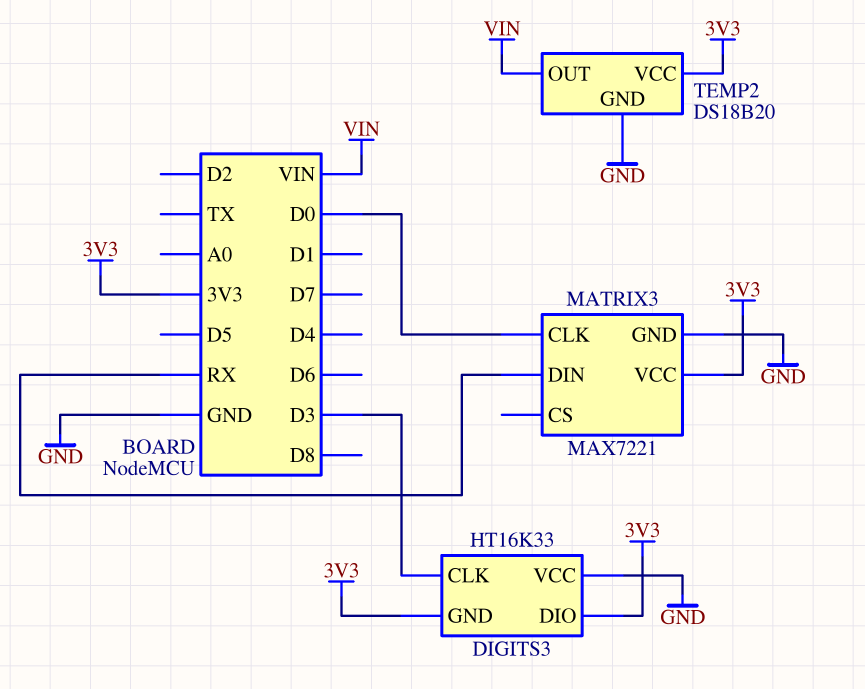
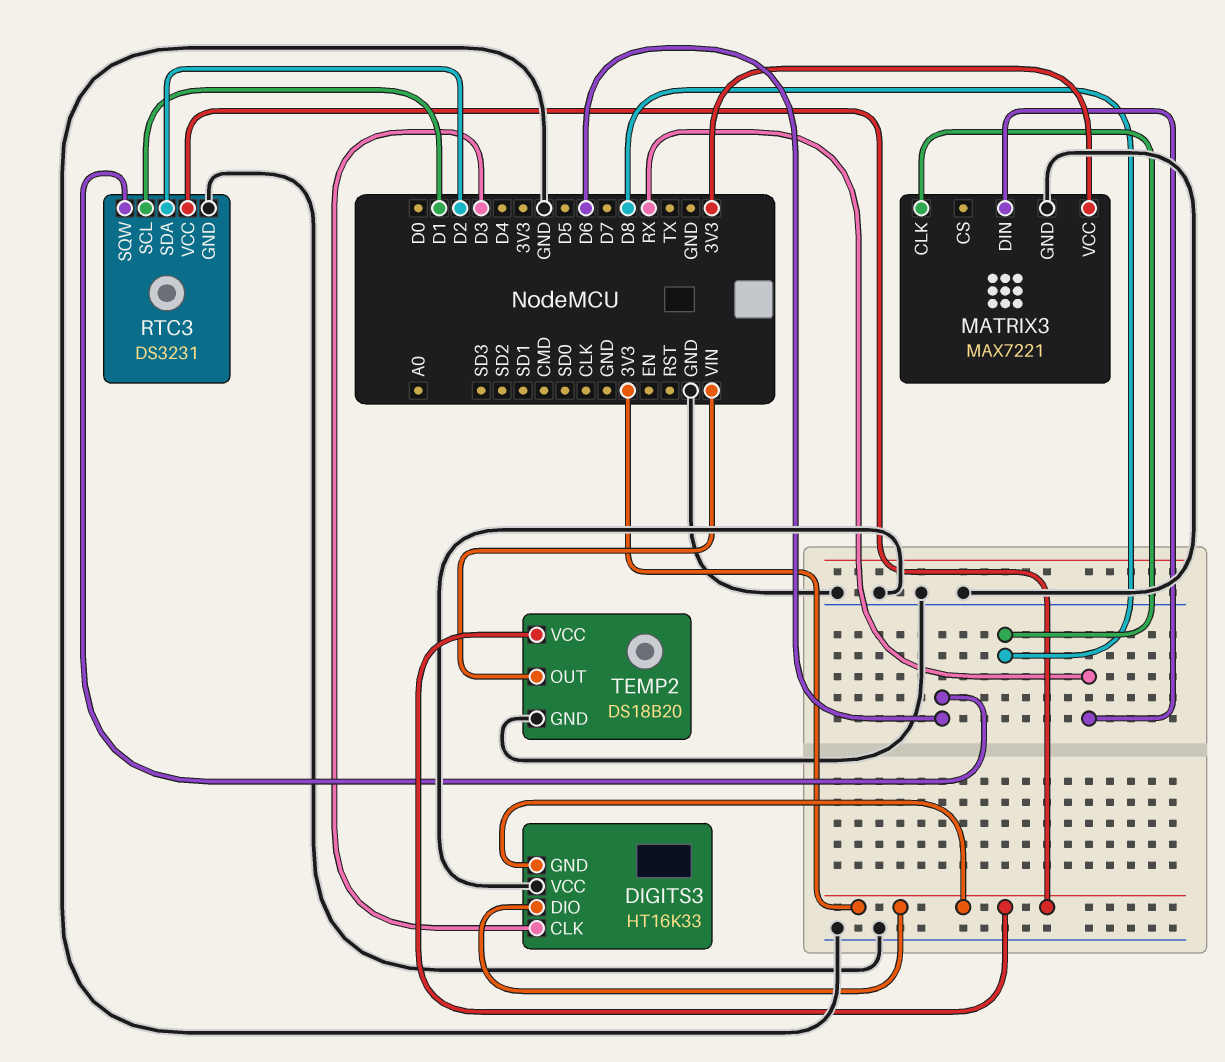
MATRIX3 pin CLK: D0 -> D8
RTC3: none -> DS3231
RTC3 pin GND: none -> GND
RTC3 pin SCL: none -> D1
RTC3 pin SDA: none -> D2
RTC3 pin SQW: none -> D6
RTC3 pin VCC: none -> 3V3

